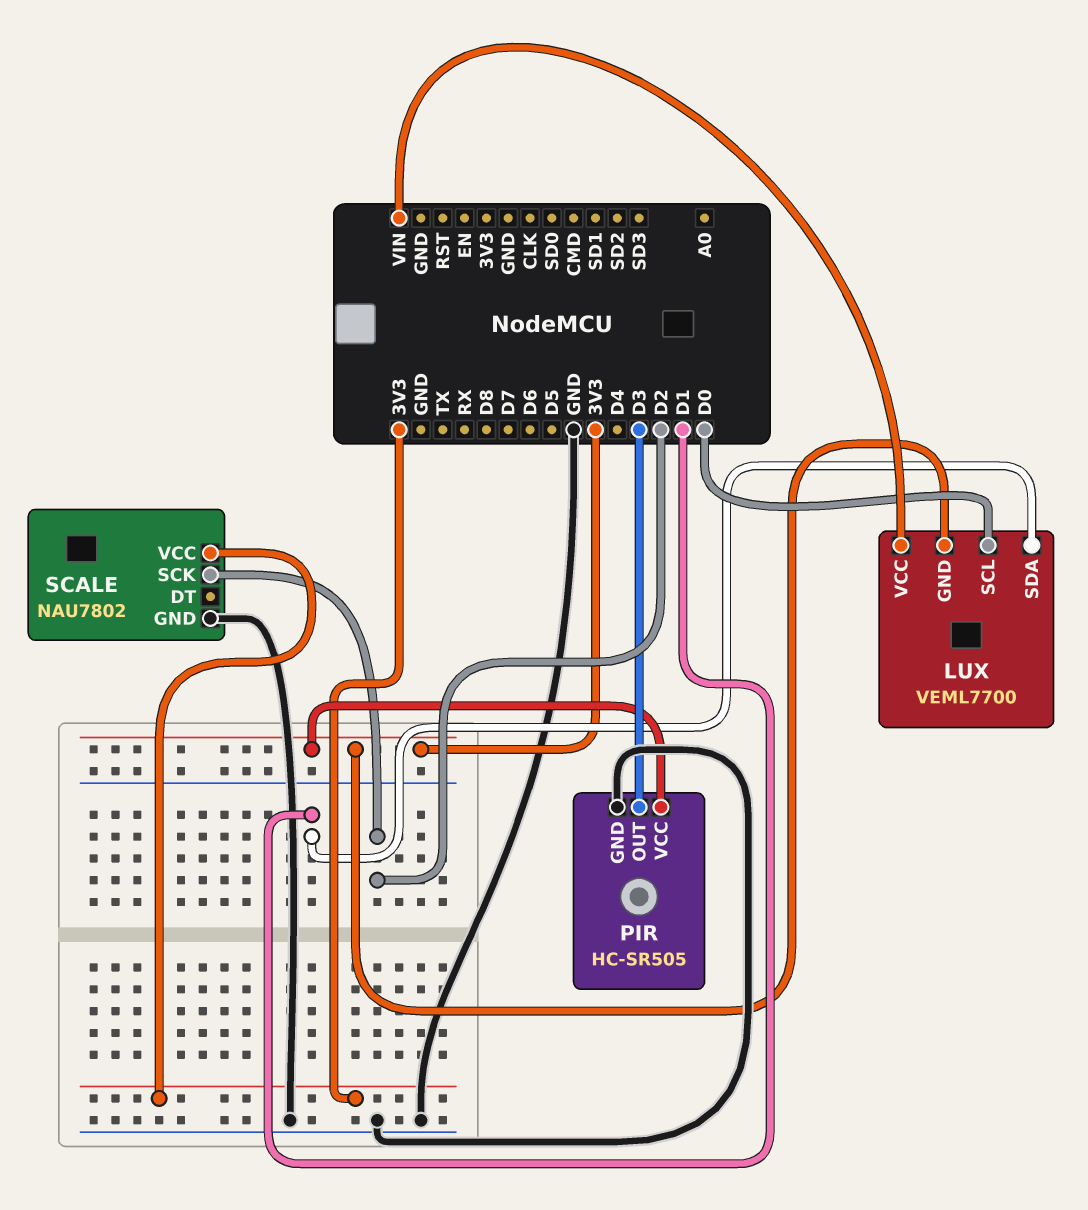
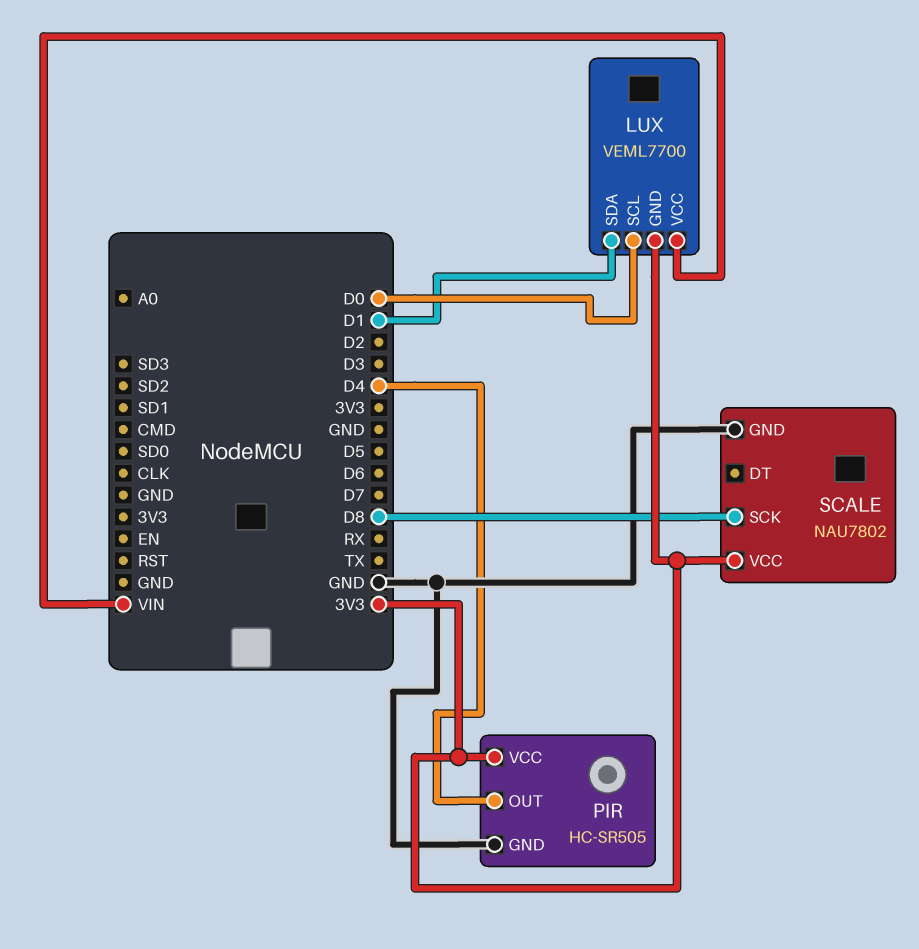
PIR pin OUT: D3 -> D4
SCALE pin SCK: D2 -> D8

